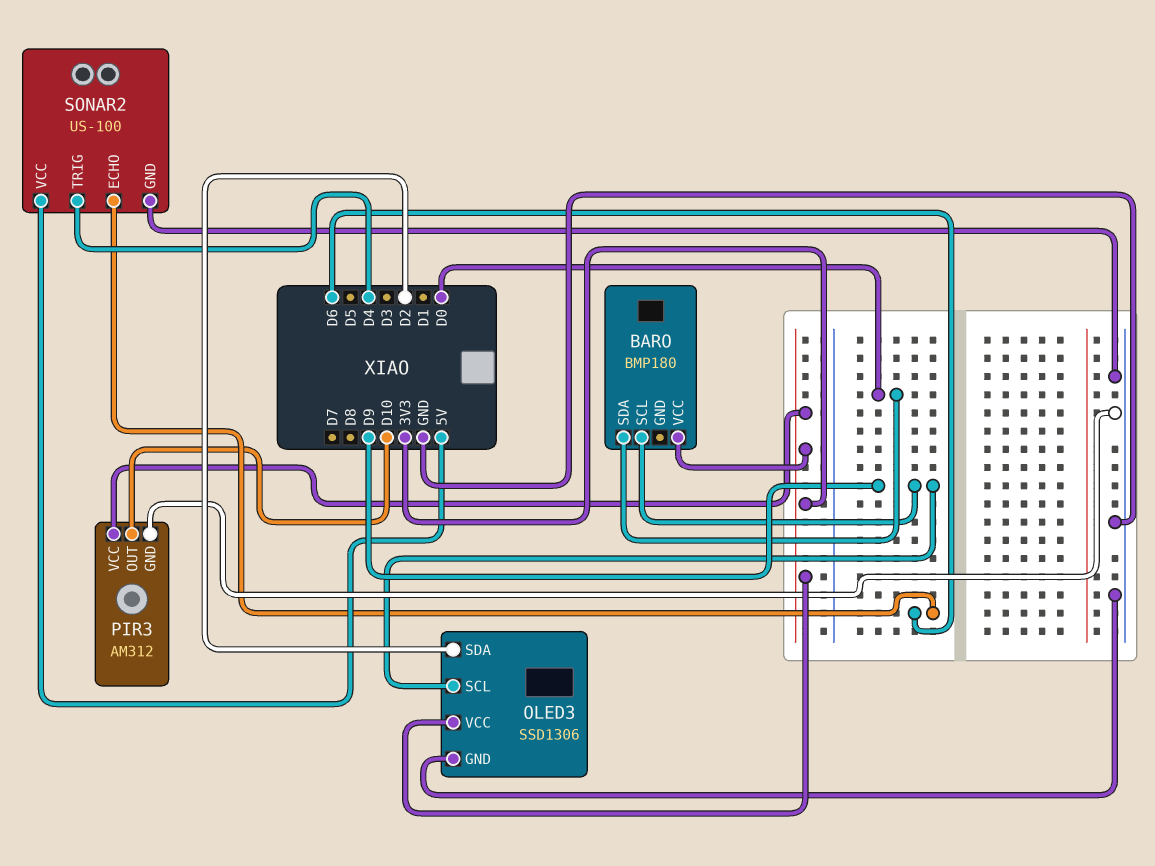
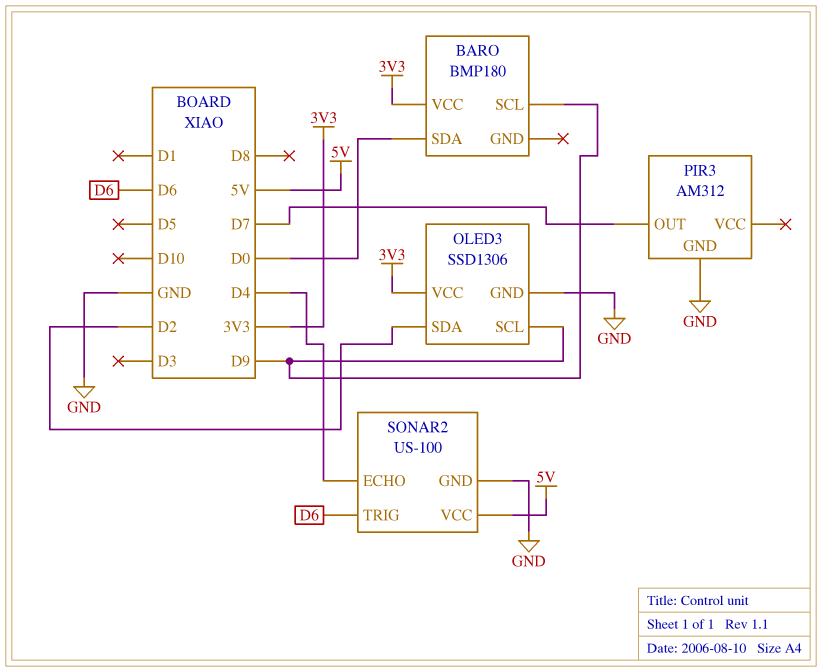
PIR3 pin OUT: D10 -> D7
PIR3 pin VCC: 3V3 -> none
SONAR2 pin ECHO: D6 -> D4
SONAR2 pin TRIG: D4 -> D6

